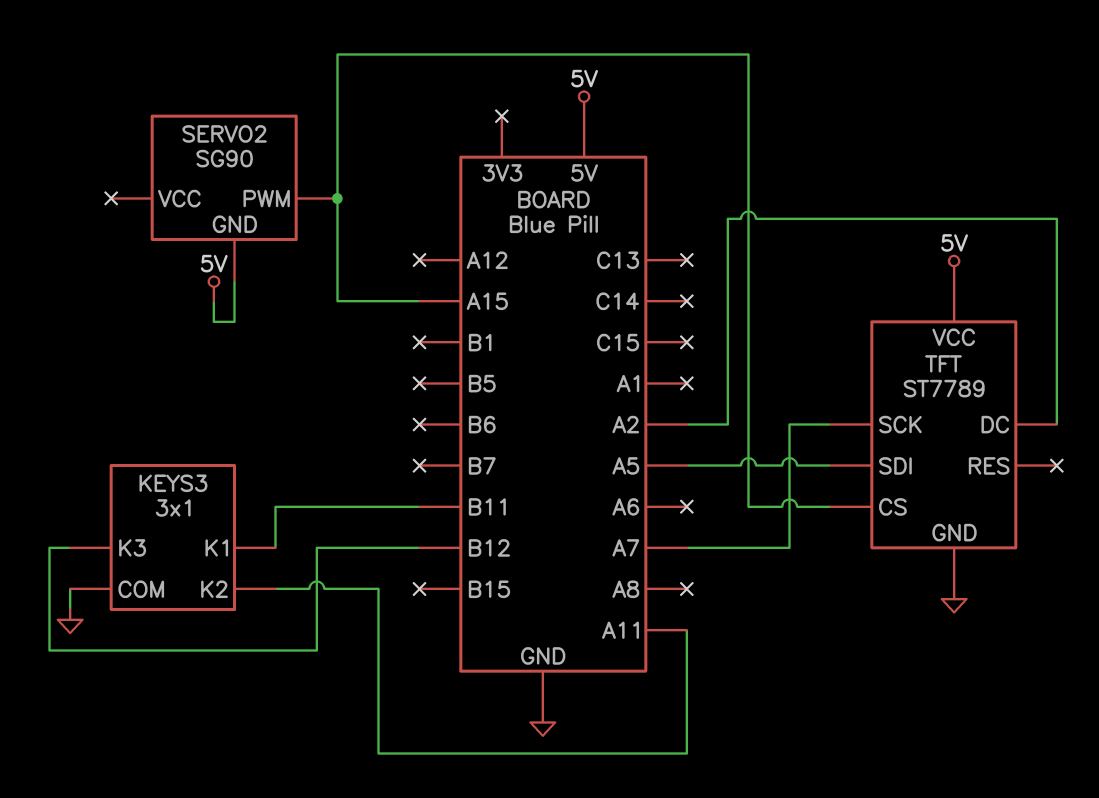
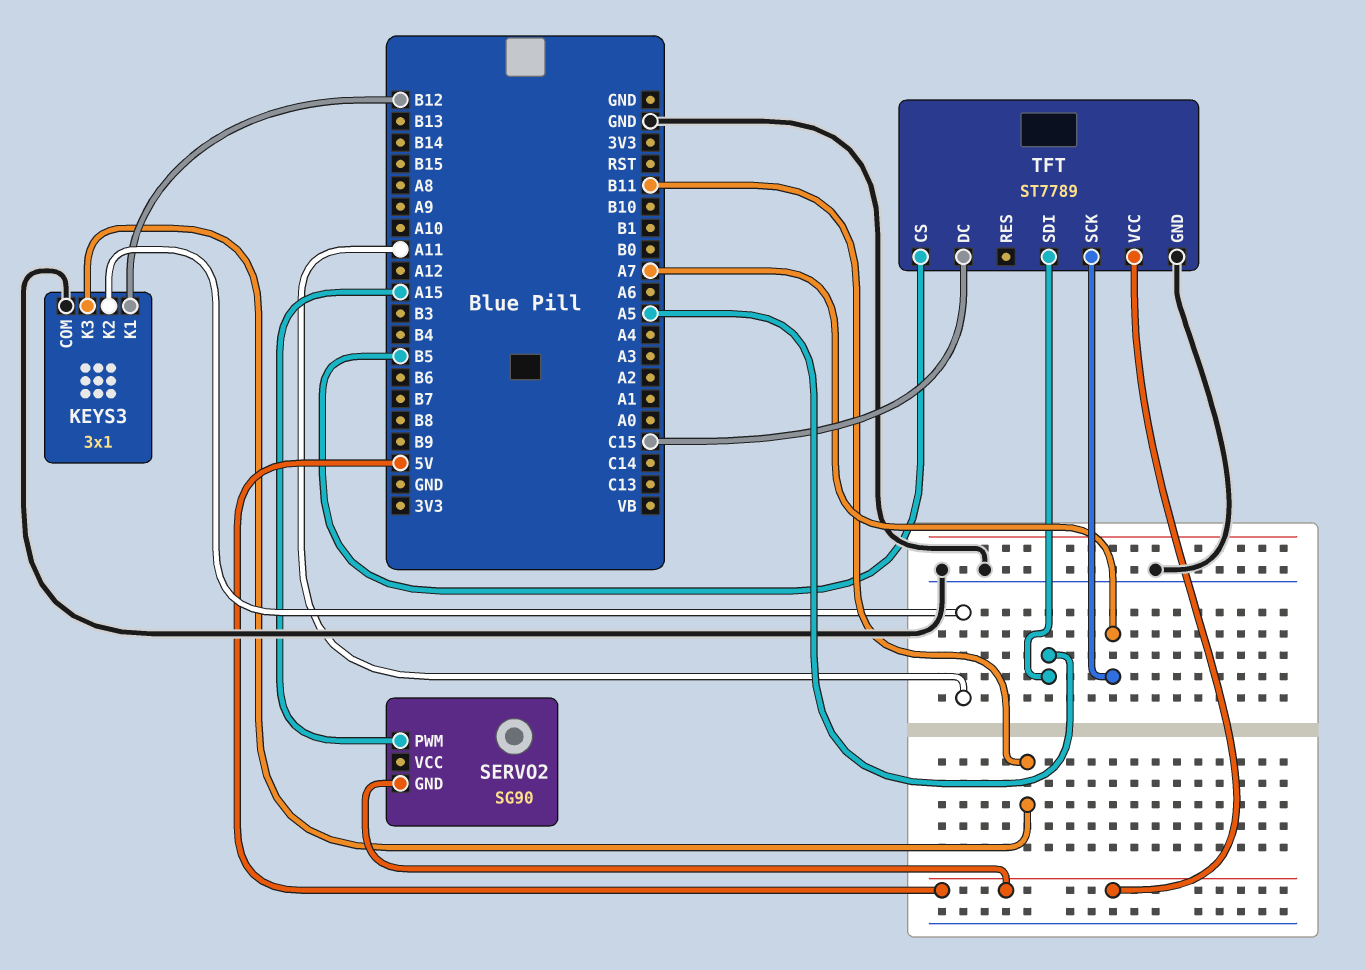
KEYS3 pin K1: B11 -> B12
KEYS3 pin K3: B12 -> B11
TFT pin CS: A15 -> B5
TFT pin DC: A2 -> C15

